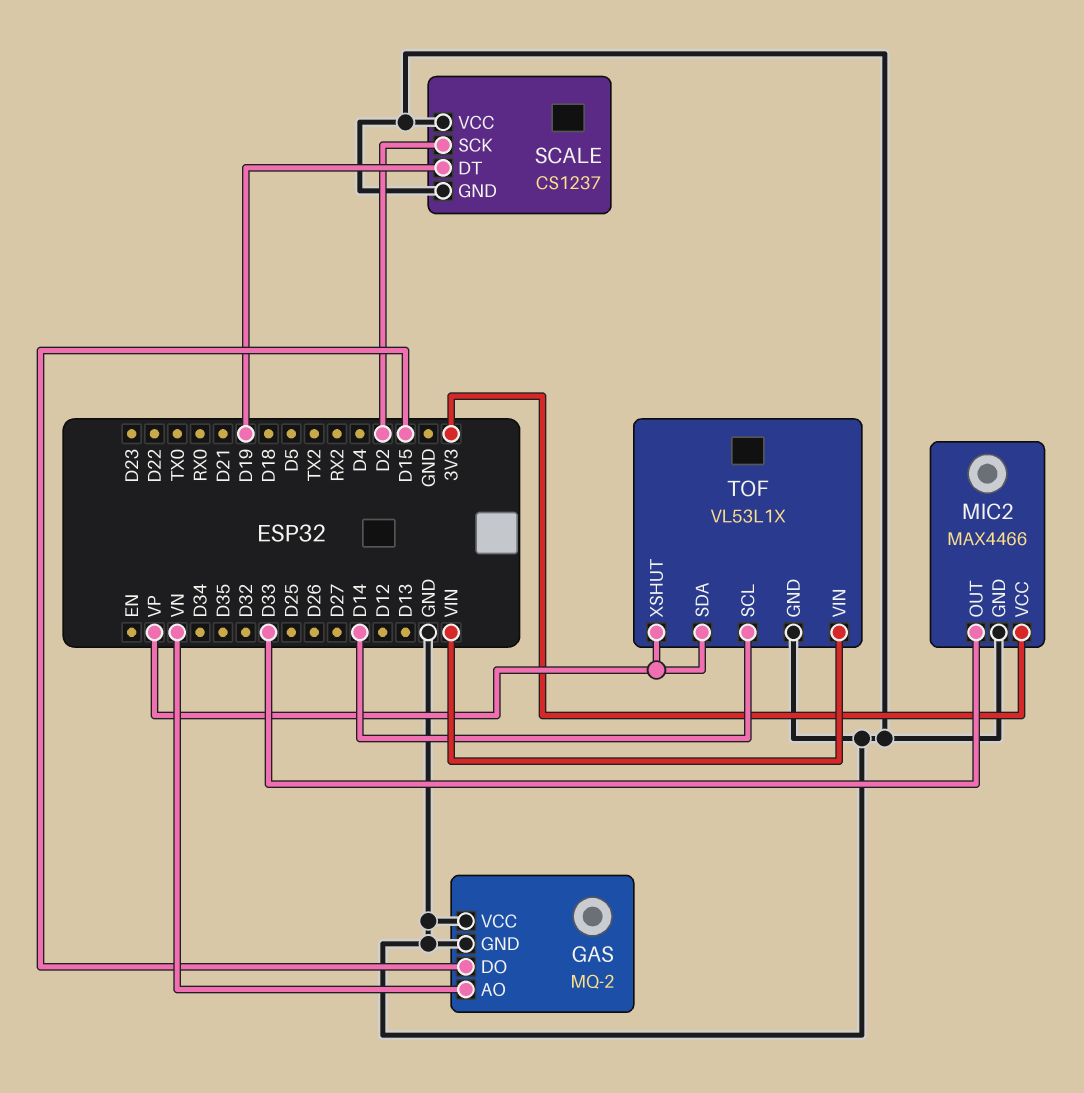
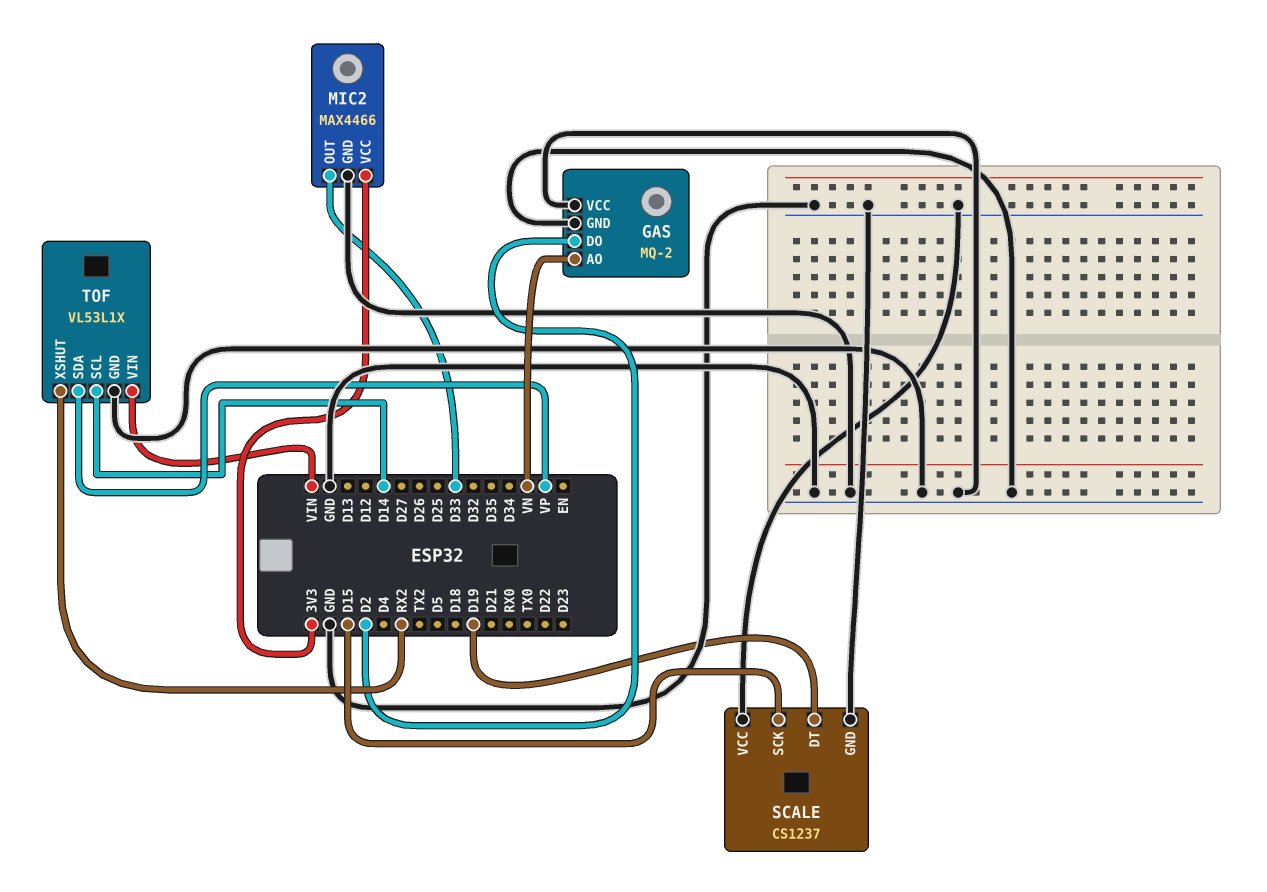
GAS pin DO: D15 -> D2
SCALE pin SCK: D2 -> D15
TOF pin XSHUT: VP -> RX2

